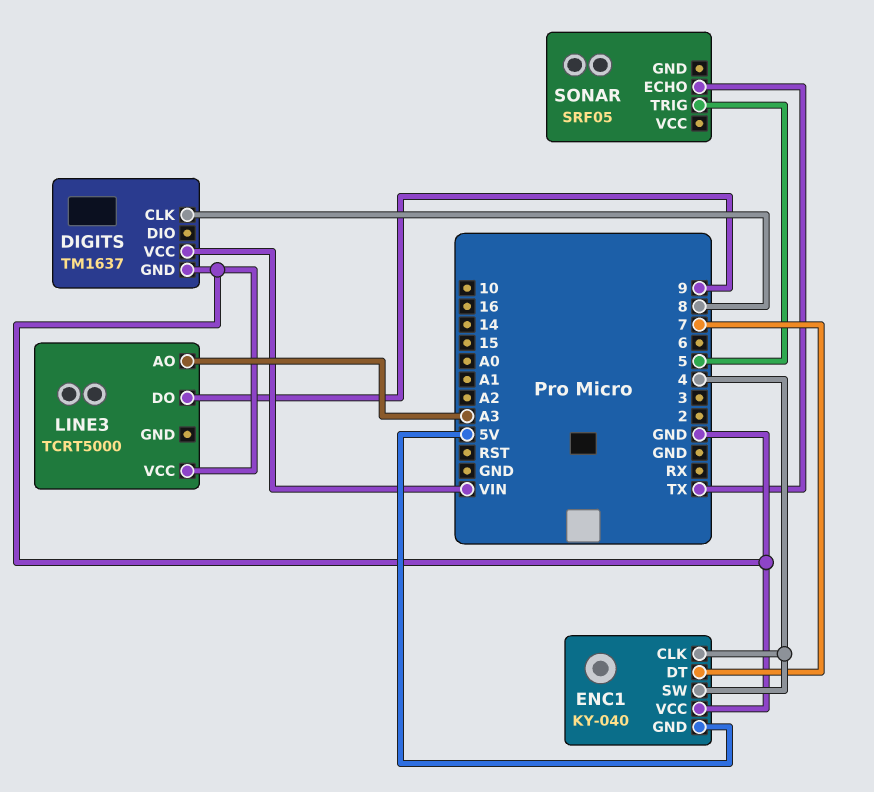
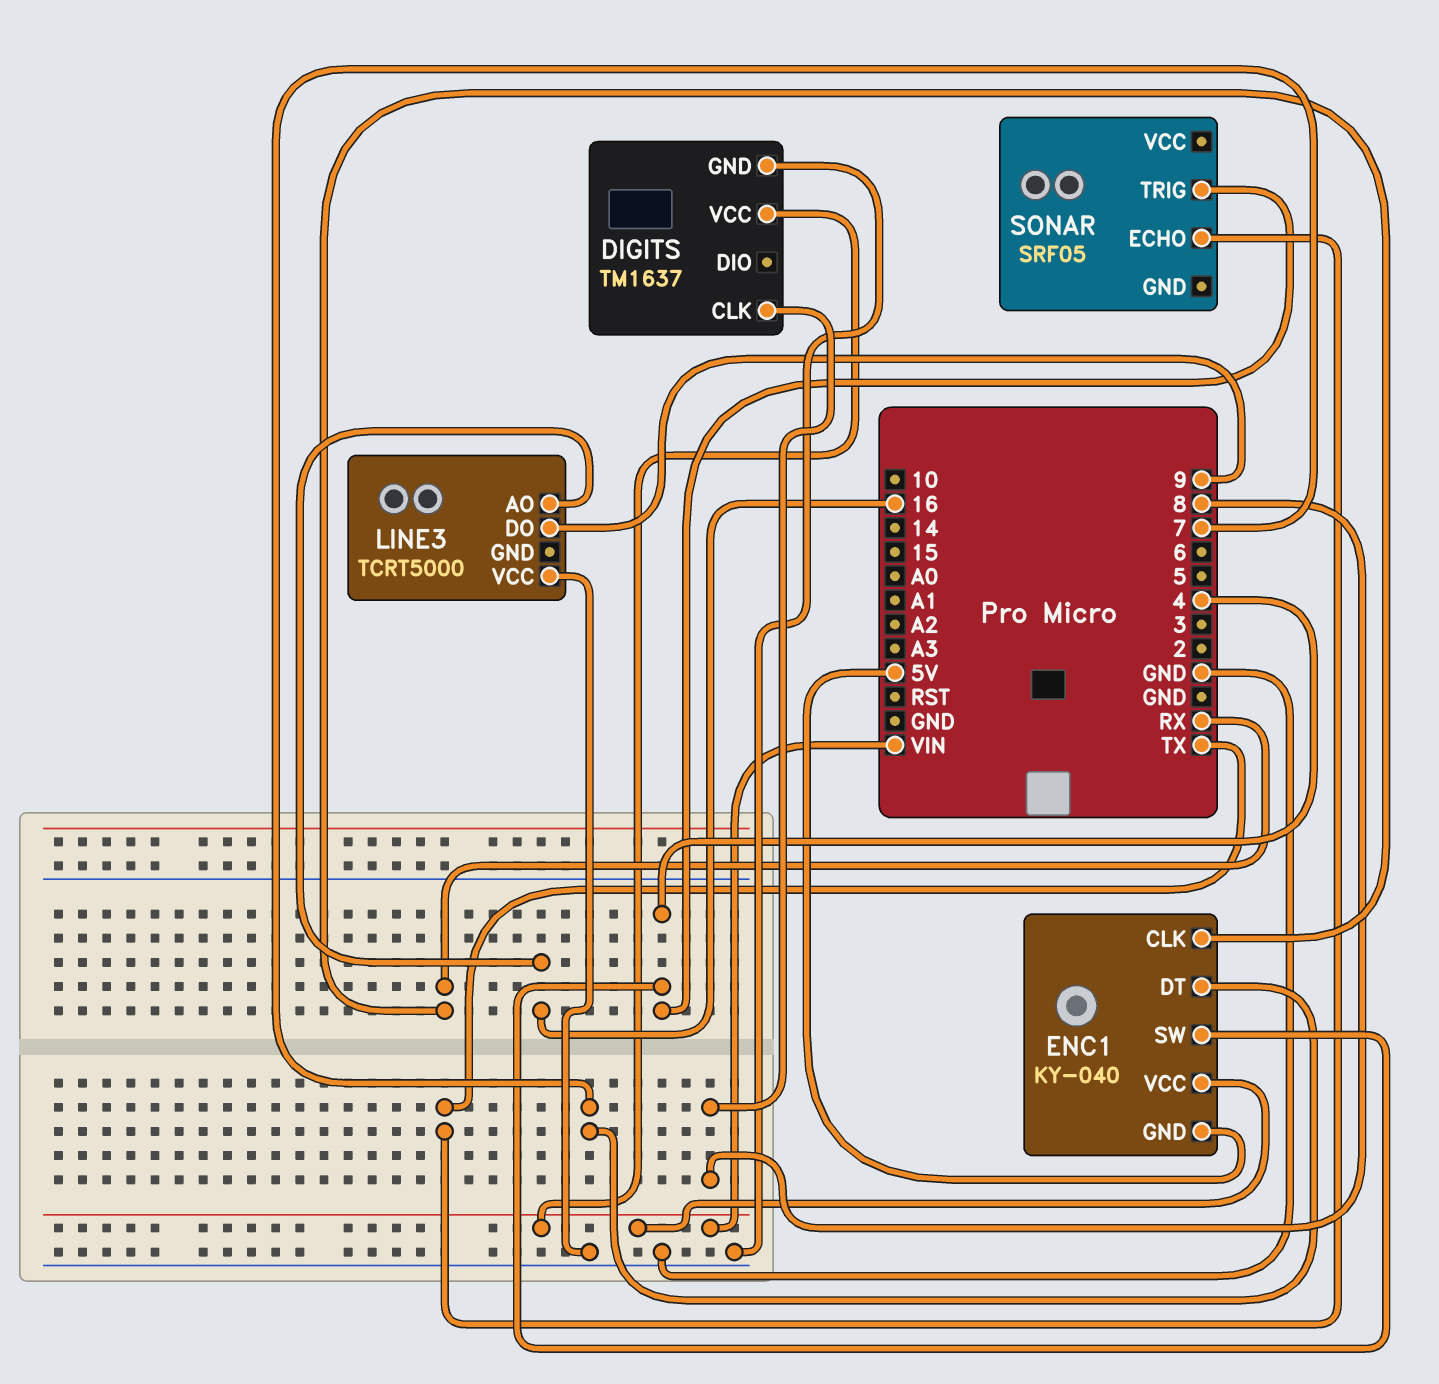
ENC1 pin CLK: 4 -> RX
ENC1 pin VCC: GND -> VIN
LINE3 pin AO: A3 -> 16
SONAR pin TRIG: 5 -> 4

